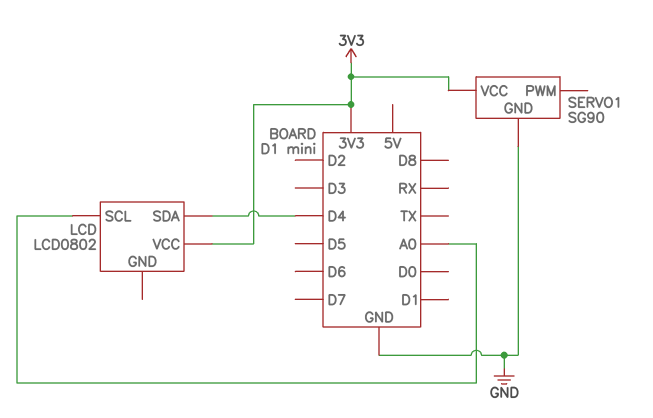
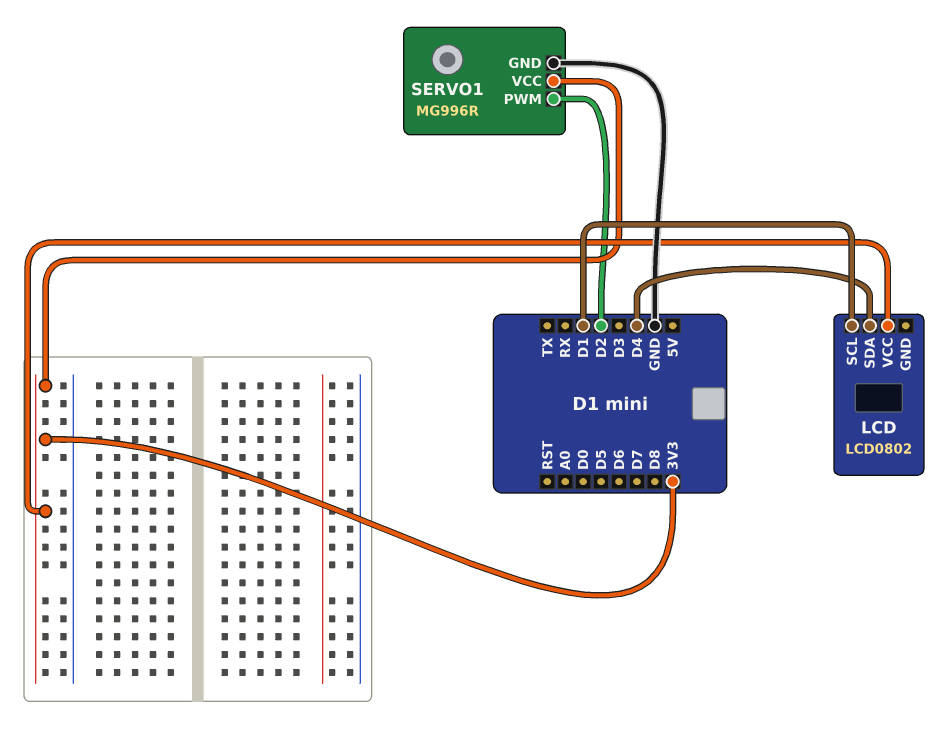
LCD pin SCL: A0 -> D1
SERVO1: SG90 -> MG996R
SERVO1 pin PWM: none -> D2

